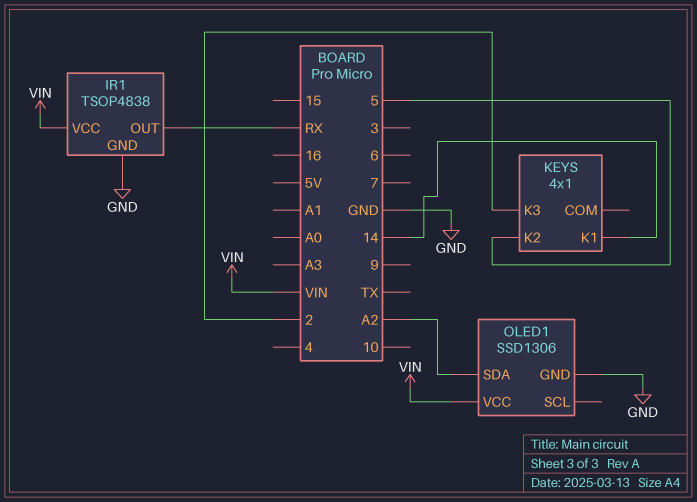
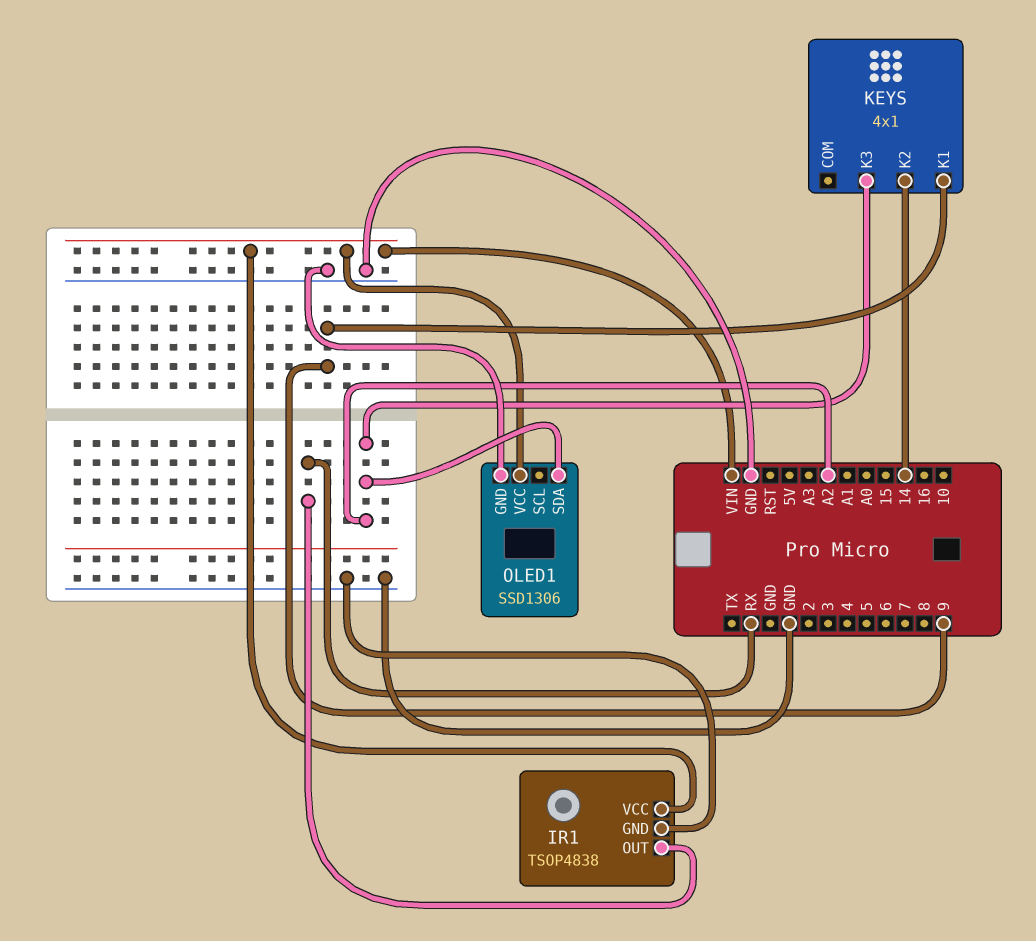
KEYS pin K1: 14 -> 9
KEYS pin K2: 5 -> 14
KEYS pin K3: 2 -> A2

